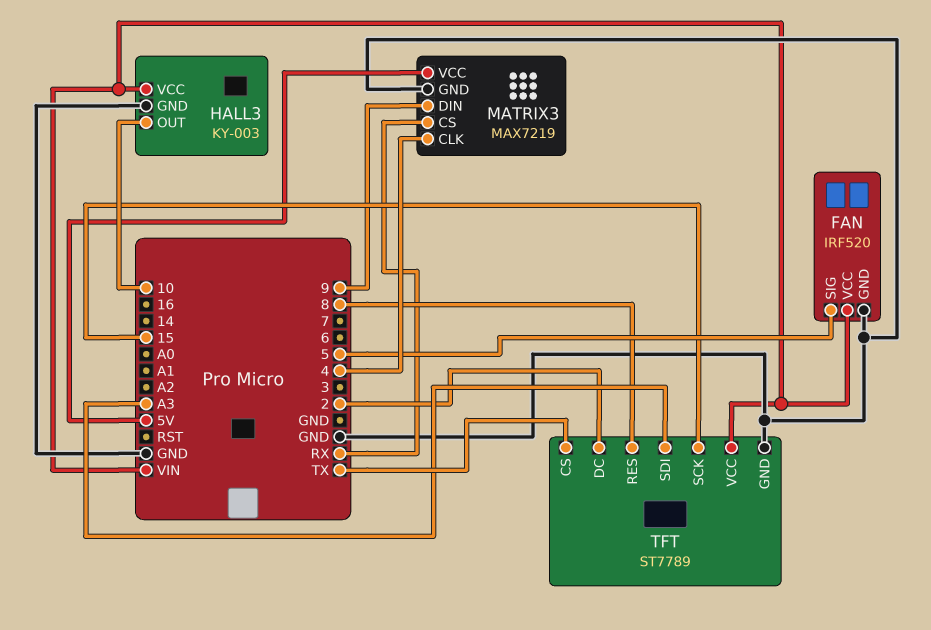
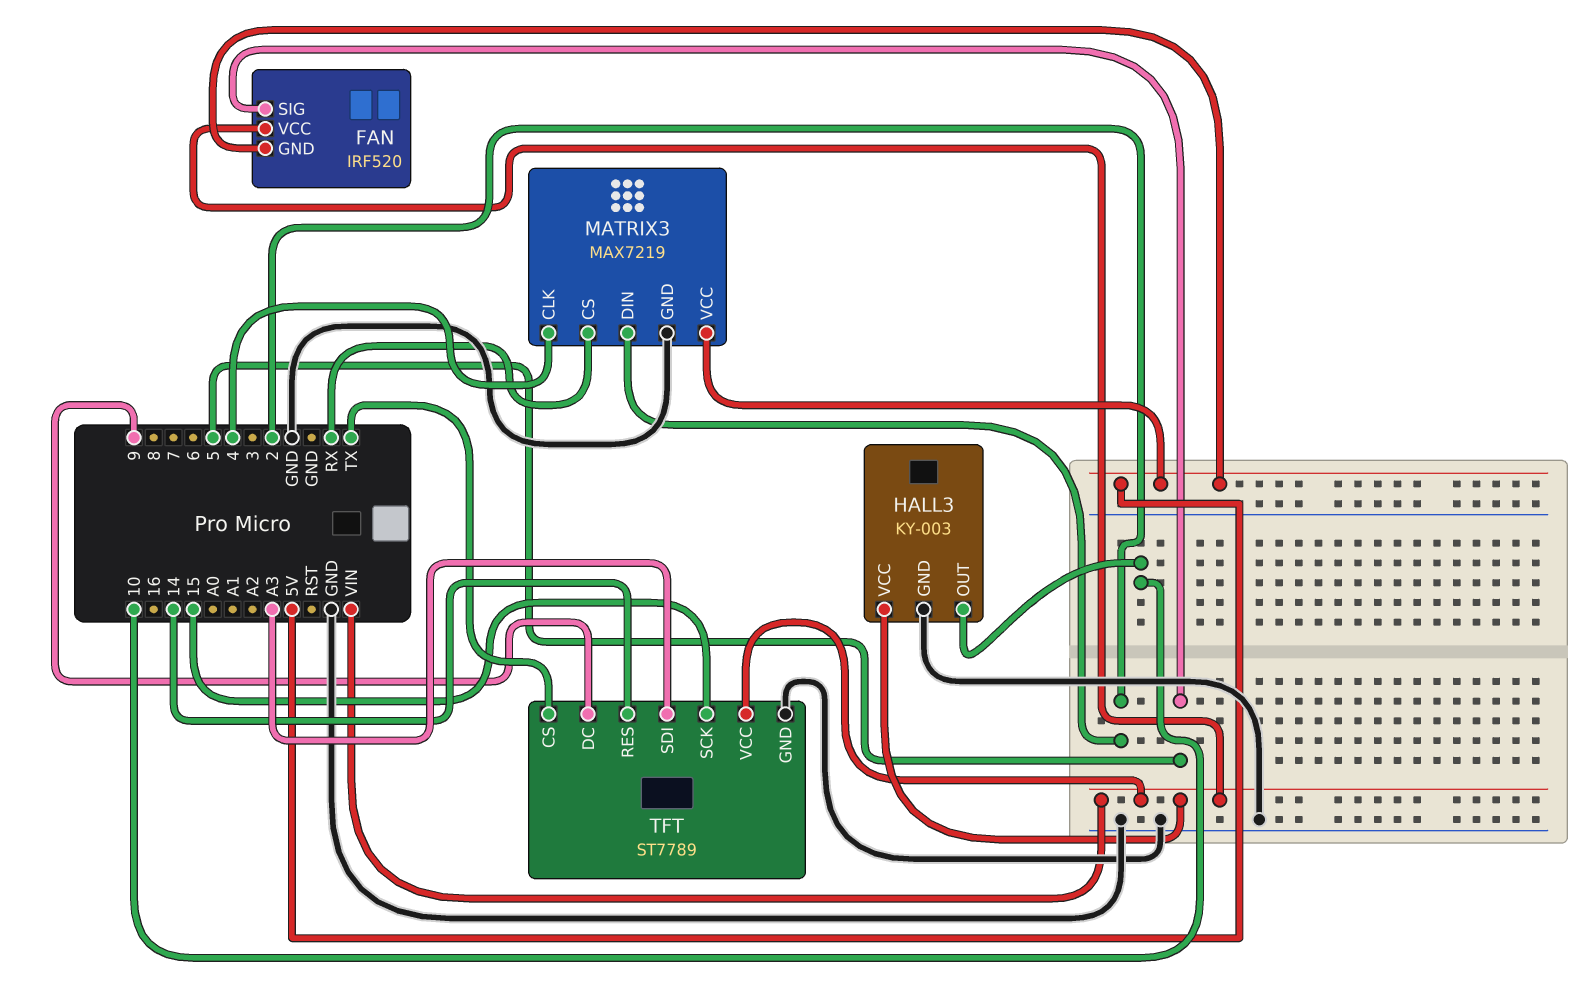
FAN pin GND: GND -> 5V
MATRIX3 pin DIN: 9 -> 2
TFT pin DC: 2 -> 9
TFT pin RES: 8 -> 14

